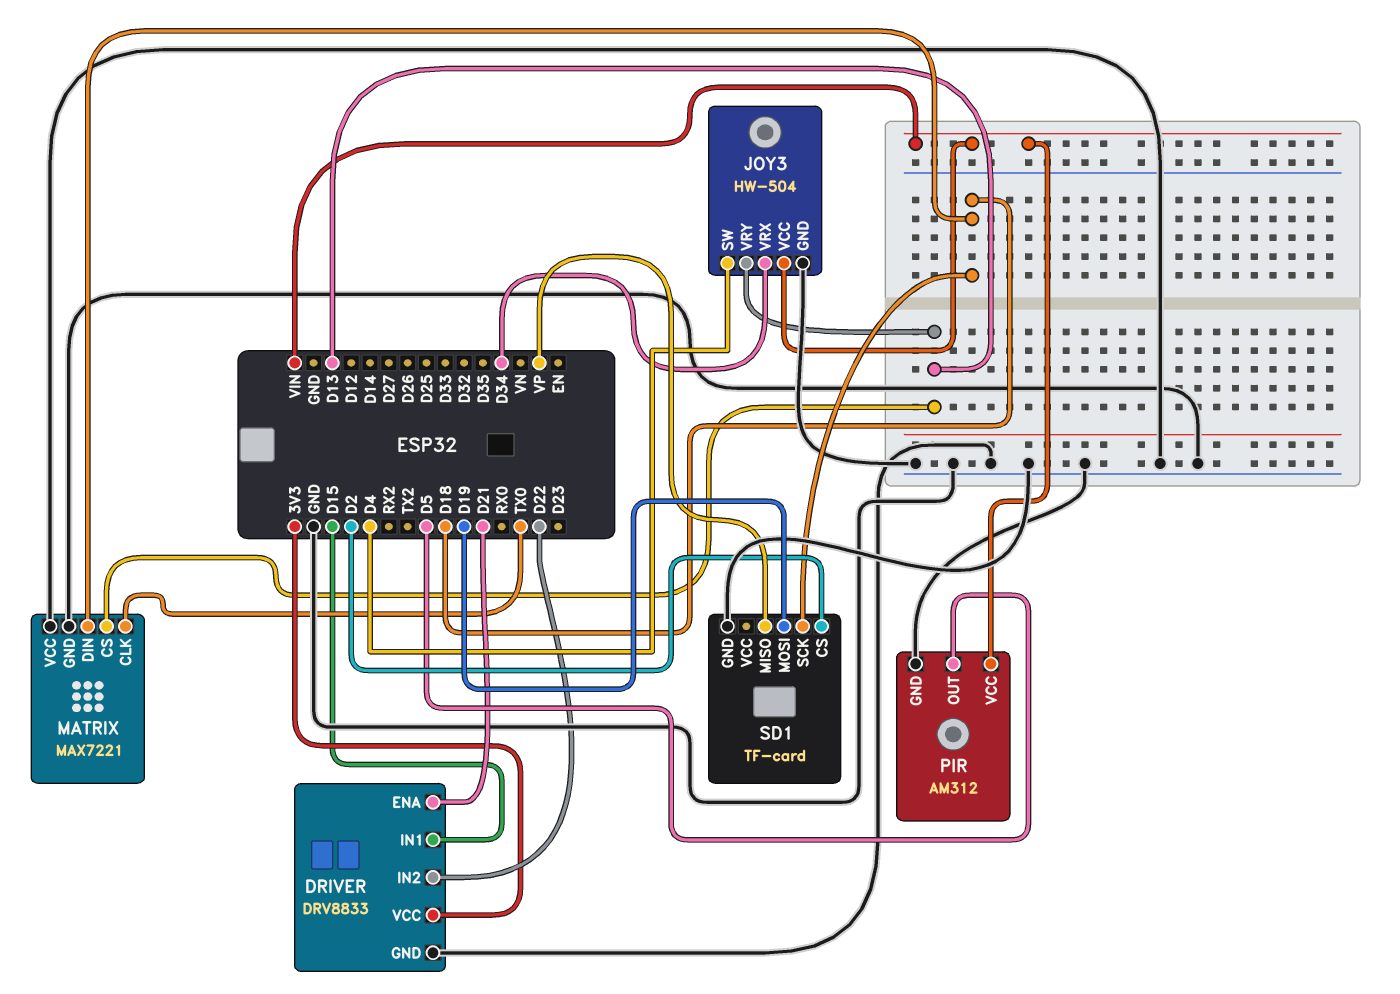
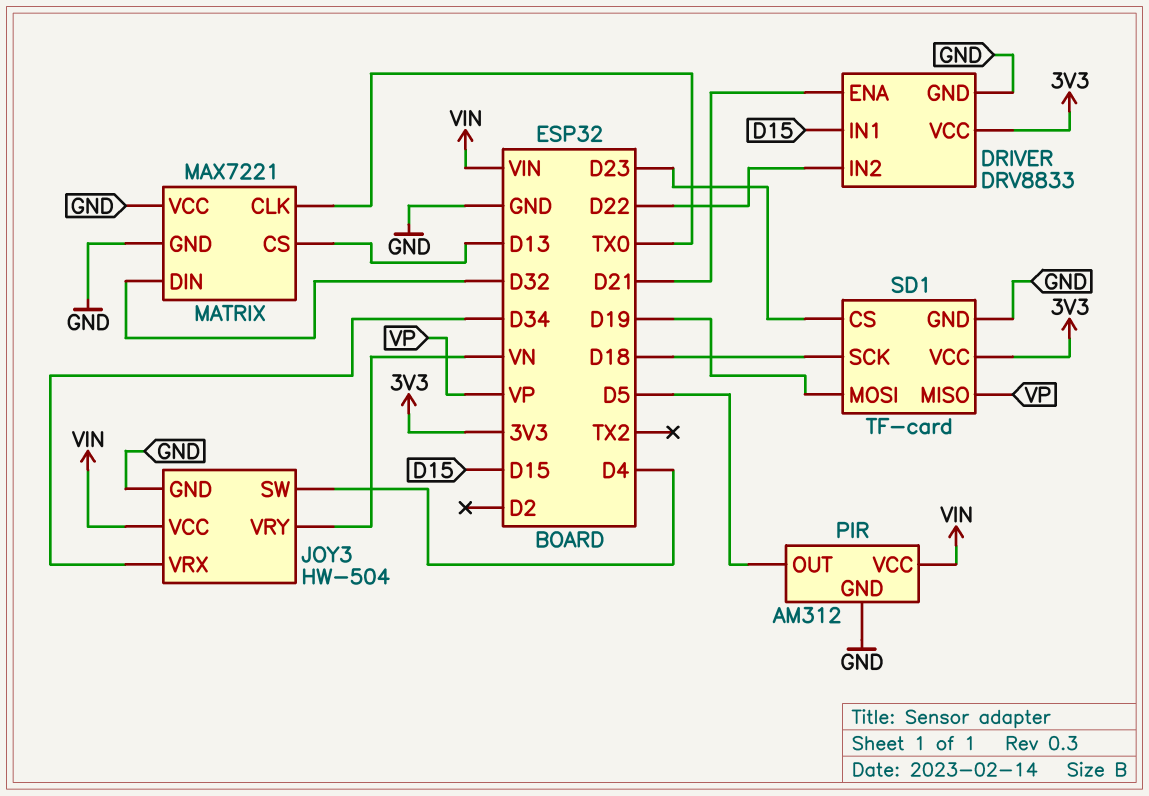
JOY3 pin VRY: D13 -> VN
MATRIX pin DIN: D18 -> D32
SD1 pin CS: D2 -> D23
SD1 pin VCC: none -> 3V3

